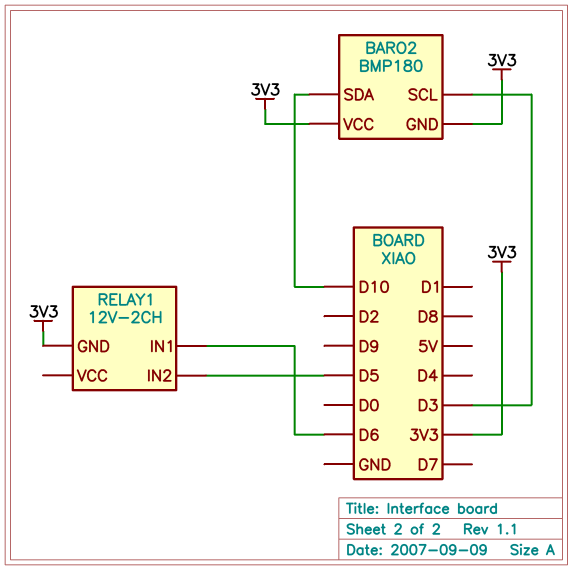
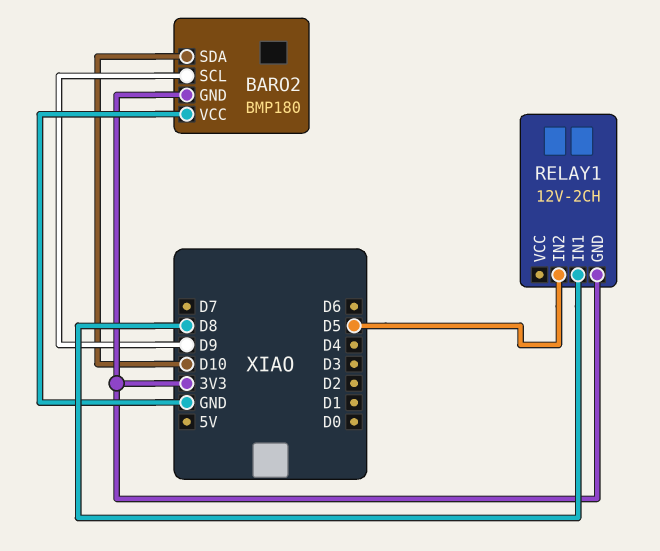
BARO2 pin SCL: D3 -> D9
BARO2 pin VCC: 3V3 -> GND
RELAY1 pin IN1: D6 -> D8

